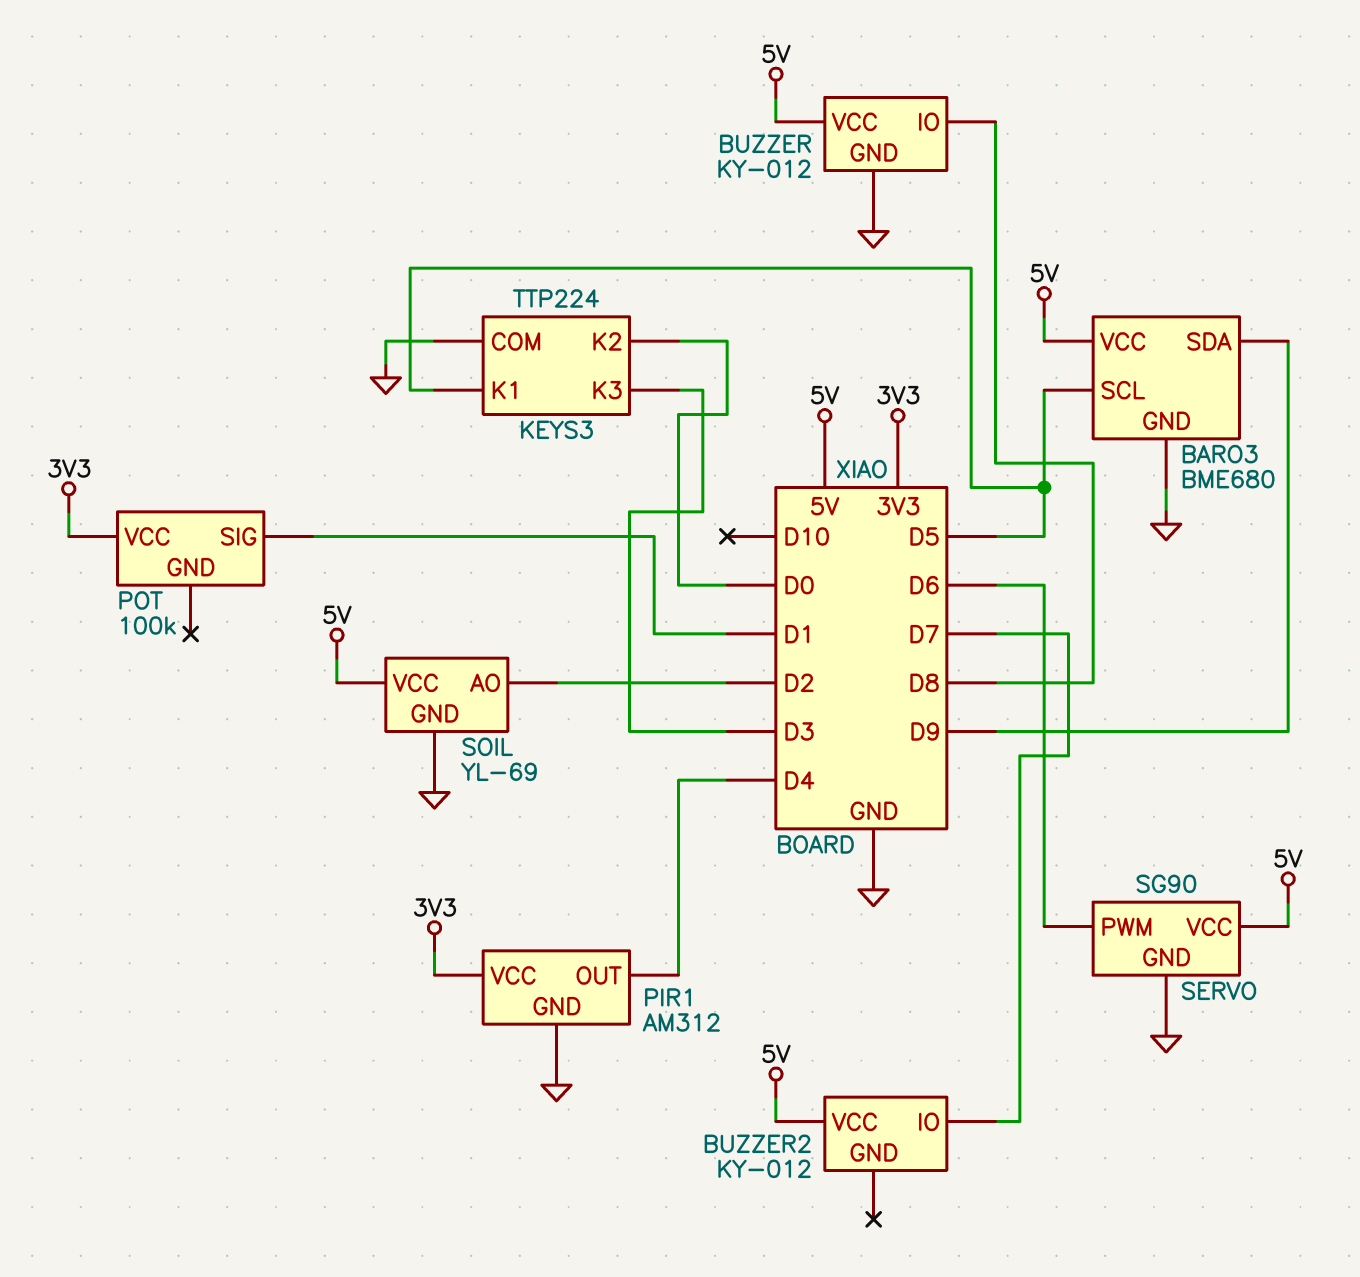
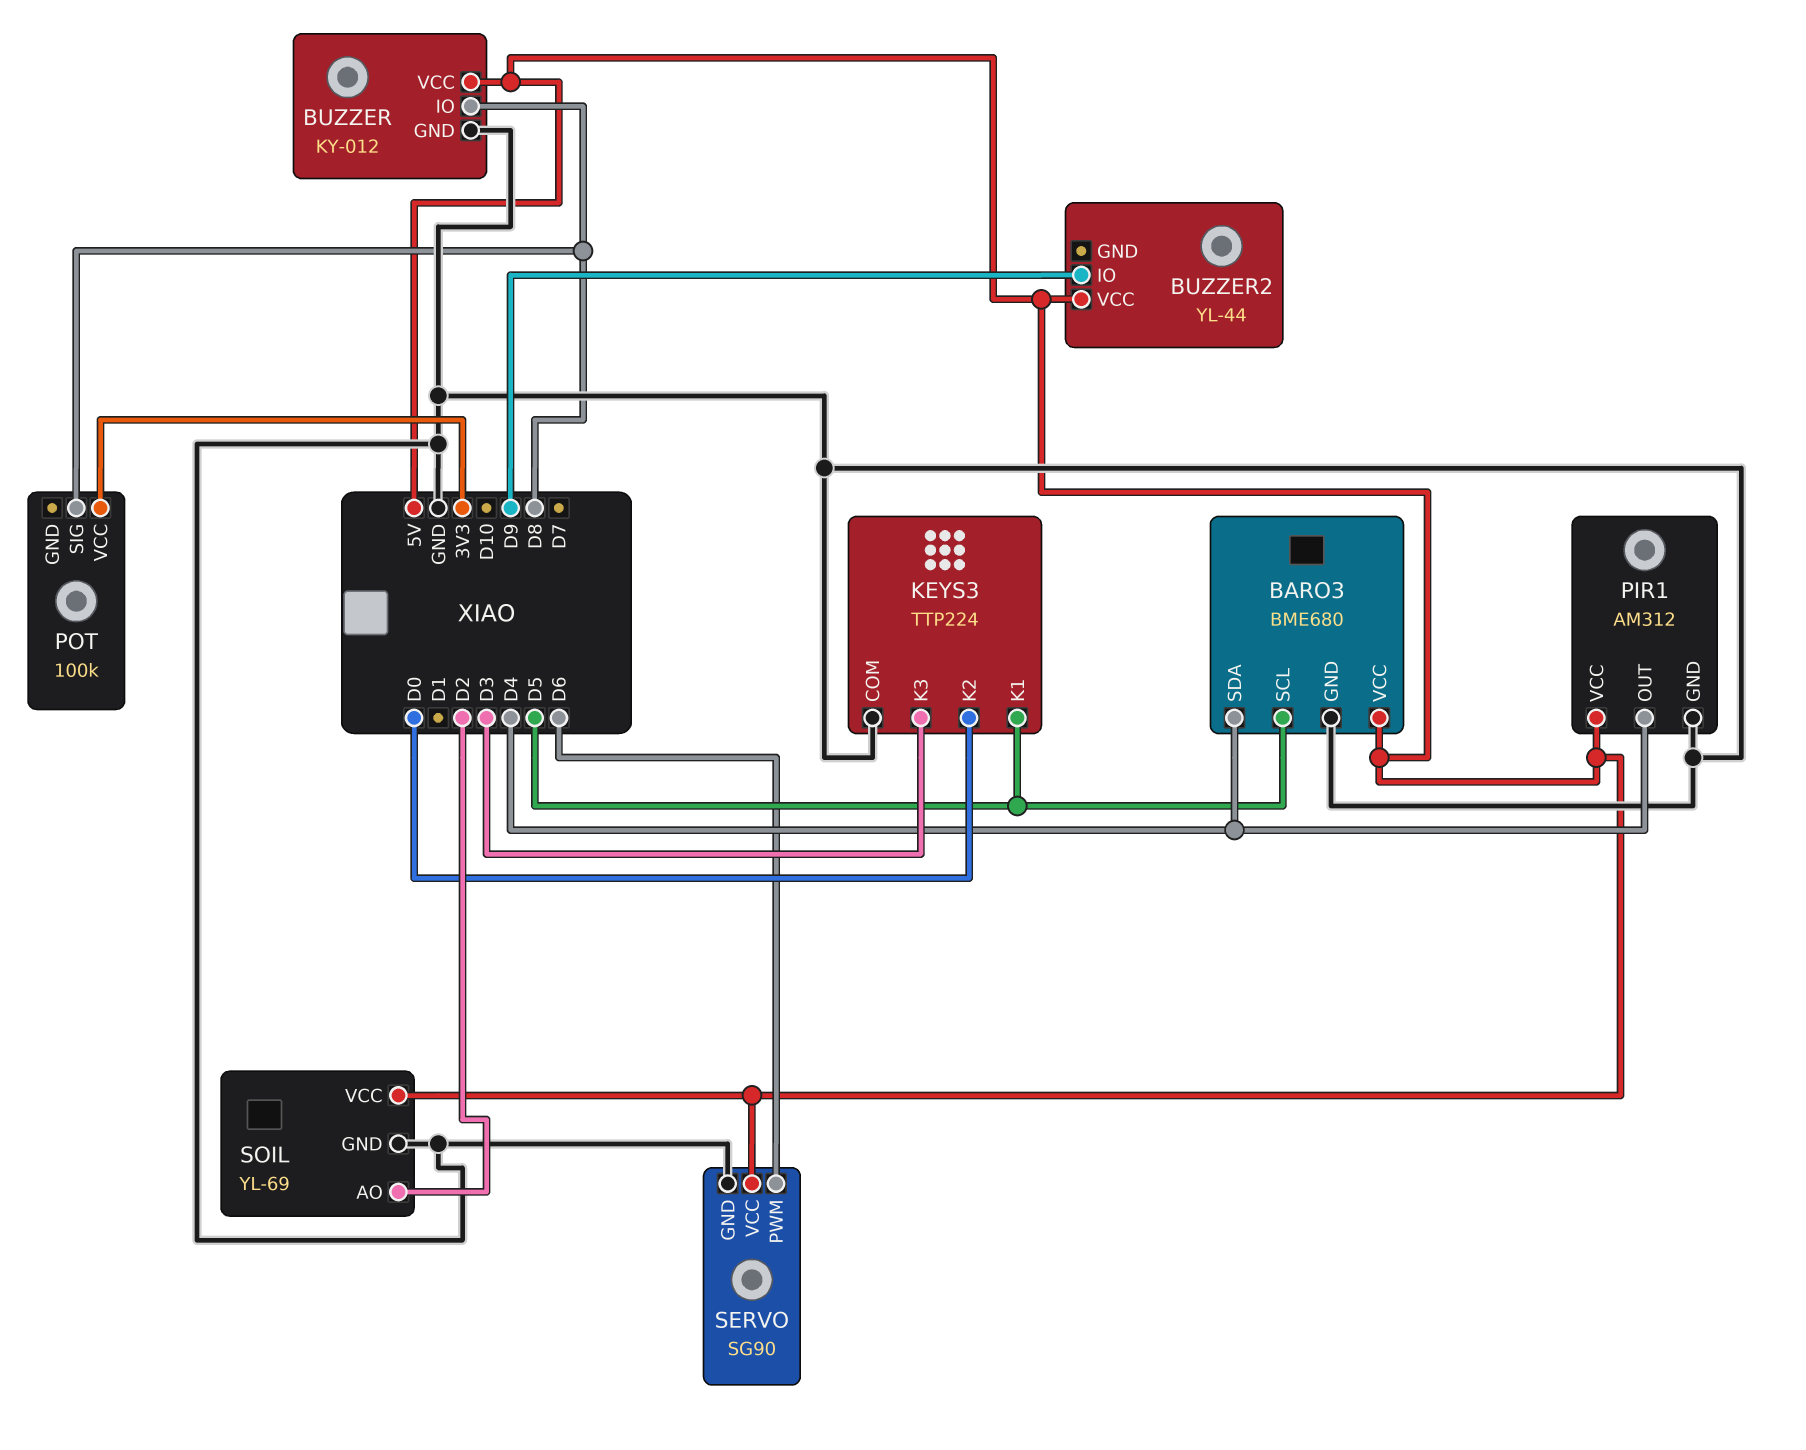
BARO3 pin SDA: D9 -> D4
BUZZER2: KY-012 -> YL-44
BUZZER2 pin IO: D7 -> D9
PIR1 pin VCC: 3V3 -> 5V
POT pin SIG: D1 -> D8

